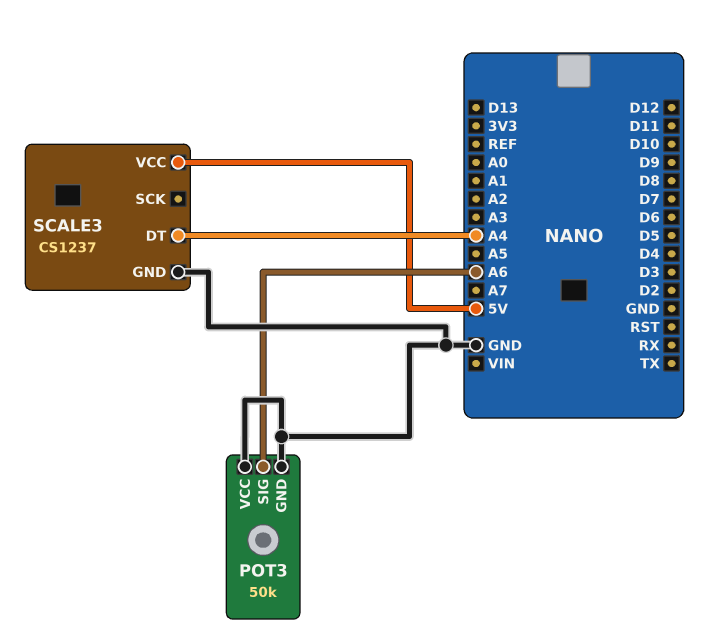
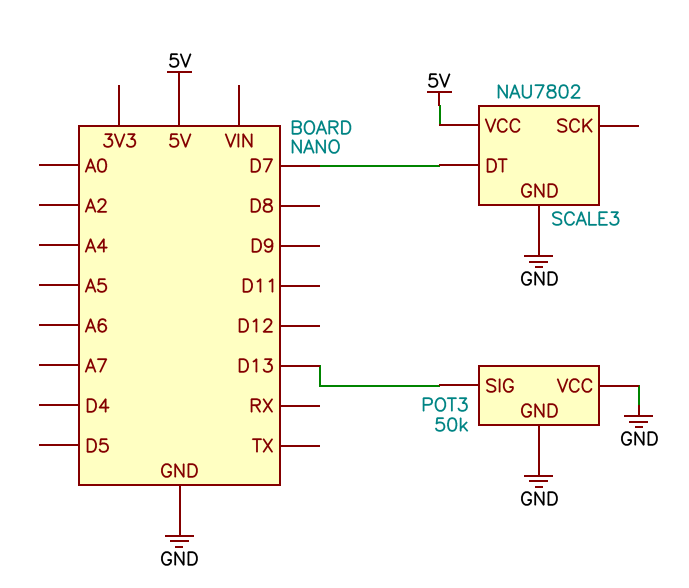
POT3 pin SIG: A6 -> D13
SCALE3: CS1237 -> NAU7802
SCALE3 pin DT: A4 -> D7

